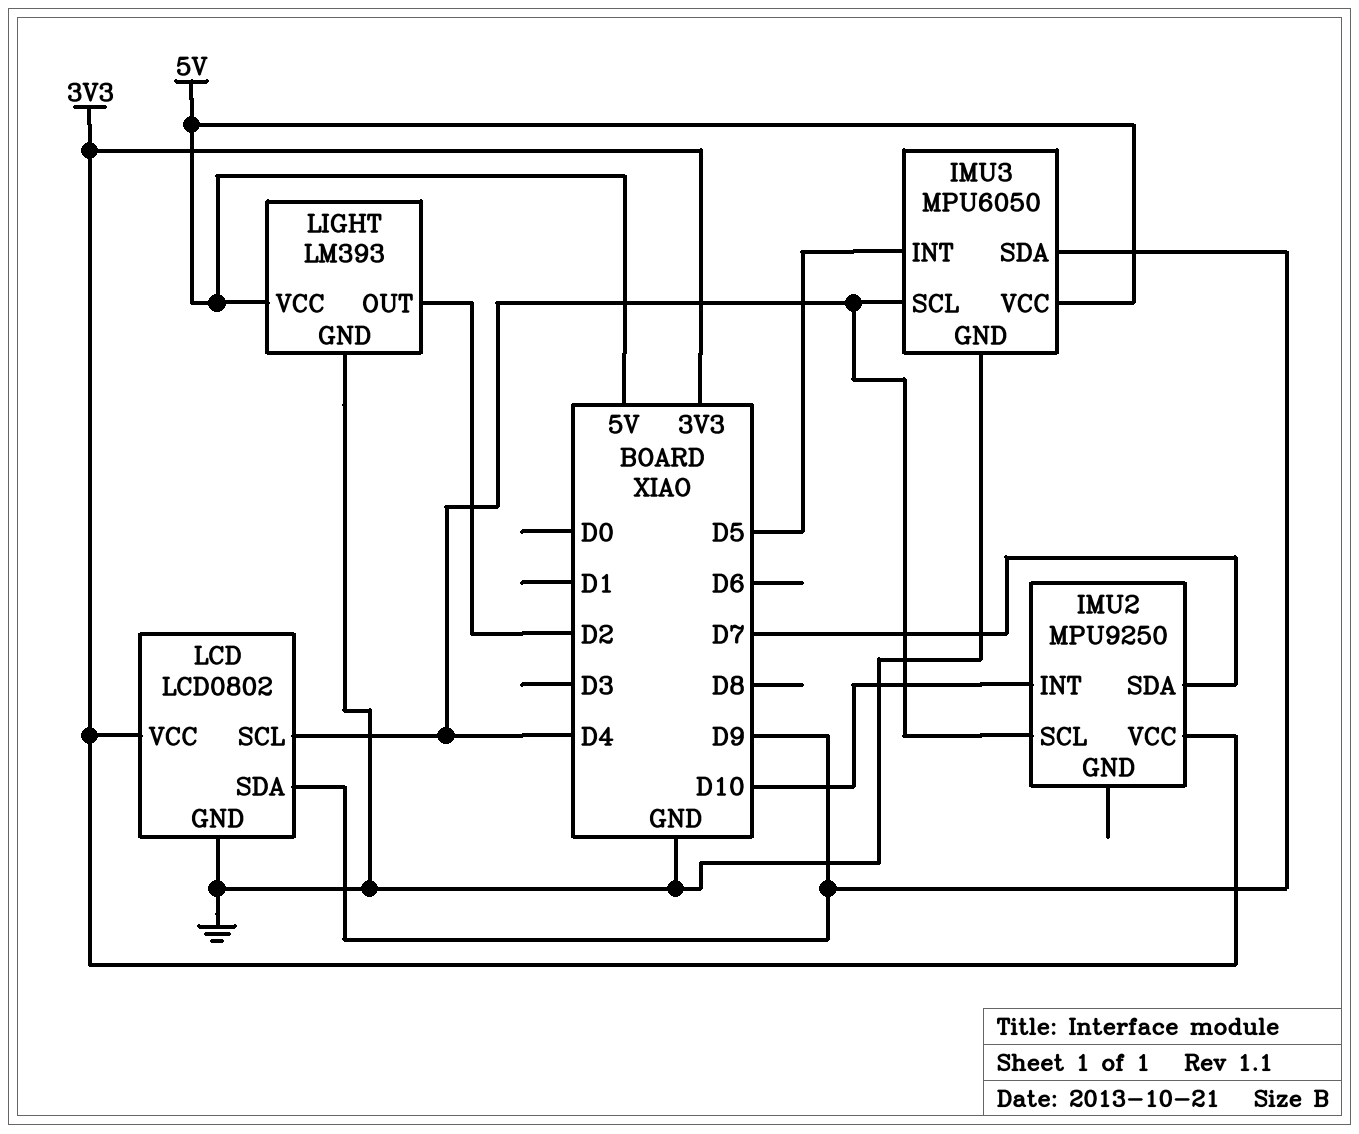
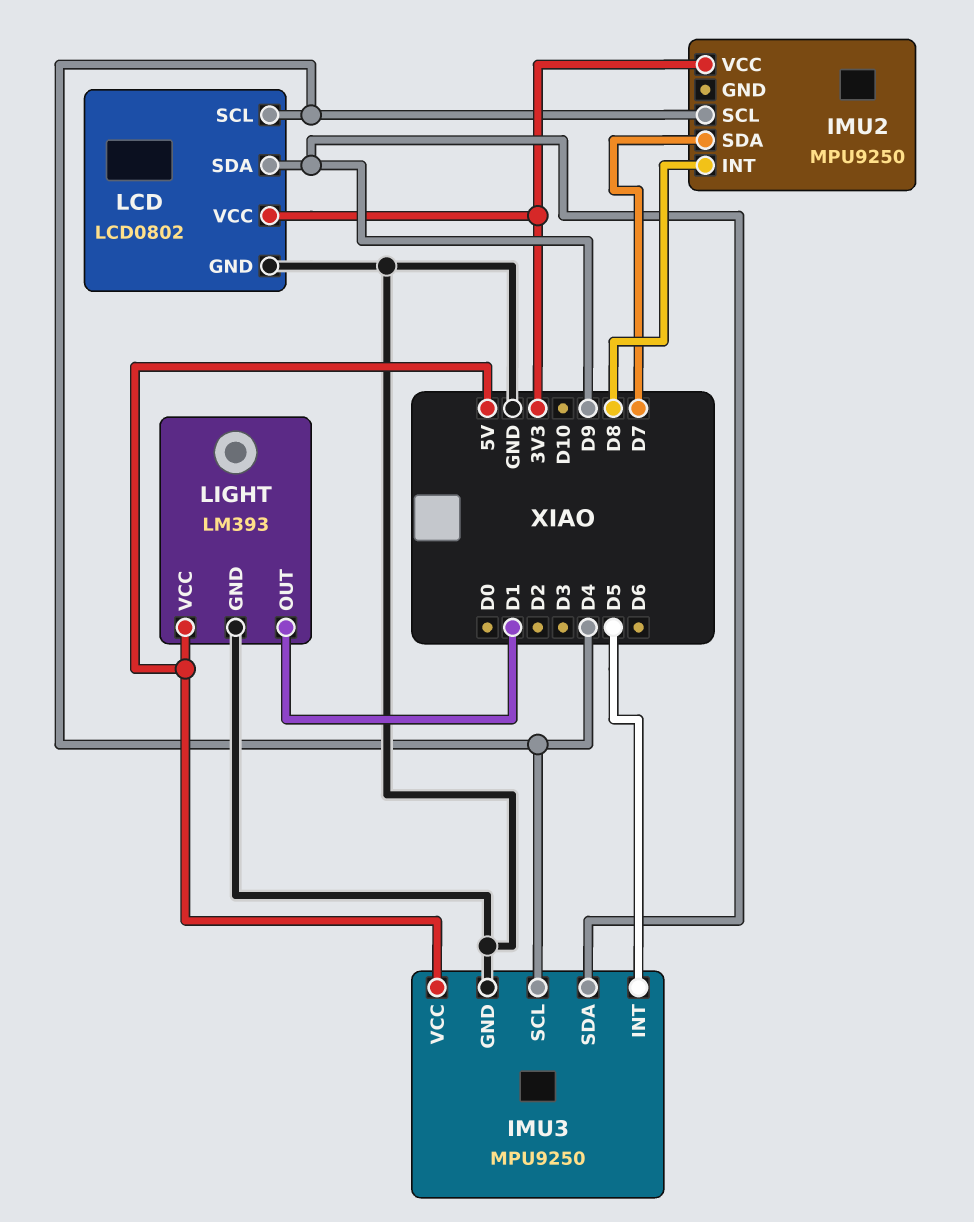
IMU2 pin INT: D10 -> D8
IMU3: MPU6050 -> MPU9250
LIGHT pin OUT: D2 -> D1

